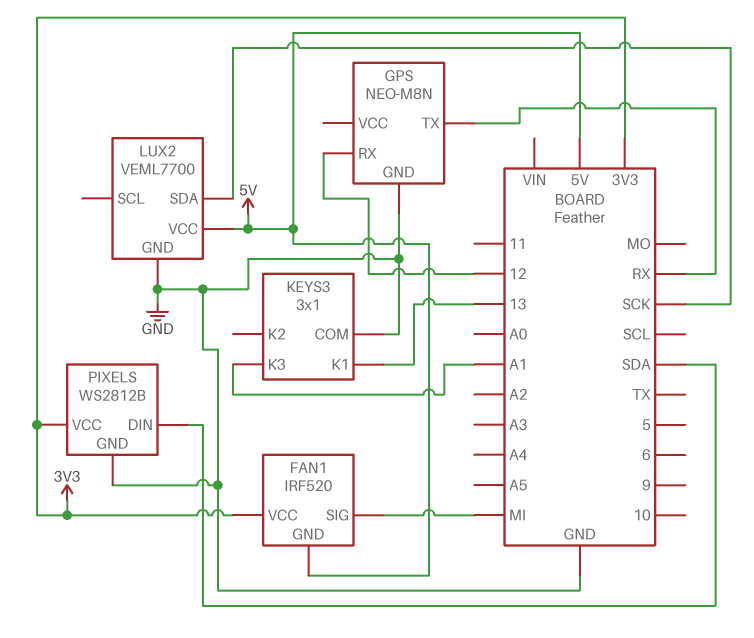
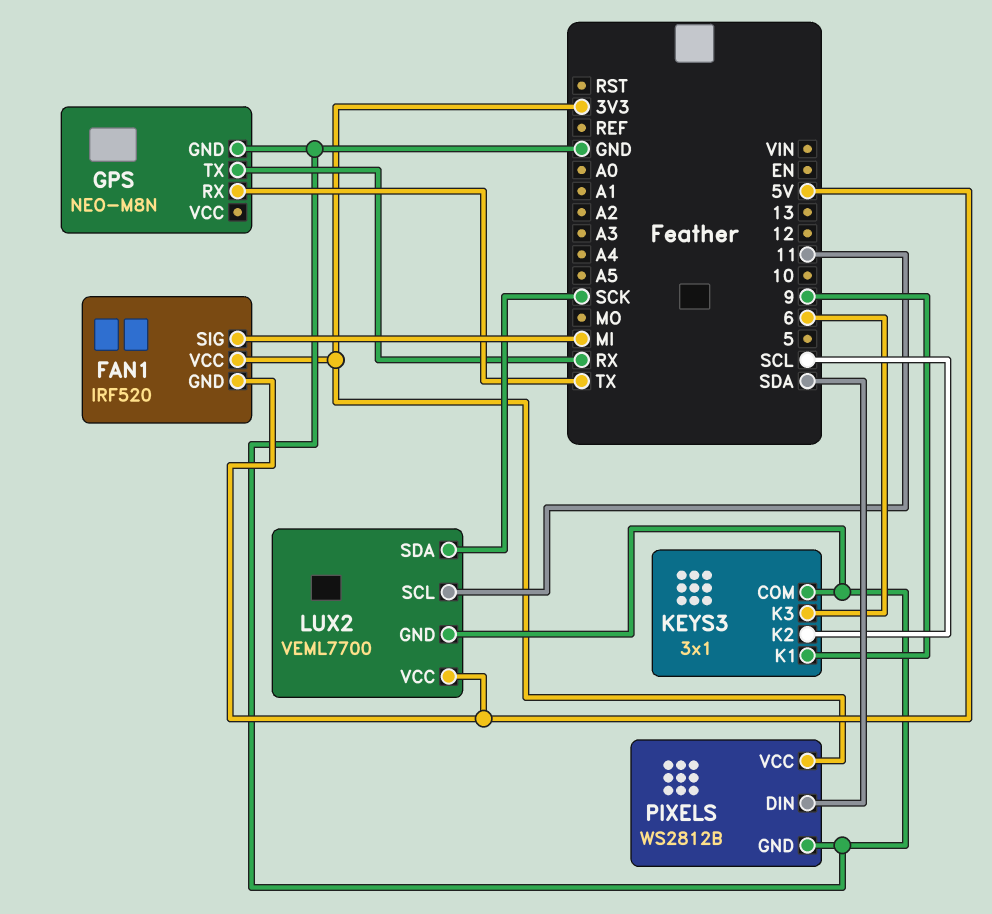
GPS pin RX: 12 -> TX
KEYS3 pin K1: 13 -> 9
KEYS3 pin K2: none -> SCL
KEYS3 pin K3: A1 -> 6
LUX2 pin SCL: none -> 11

